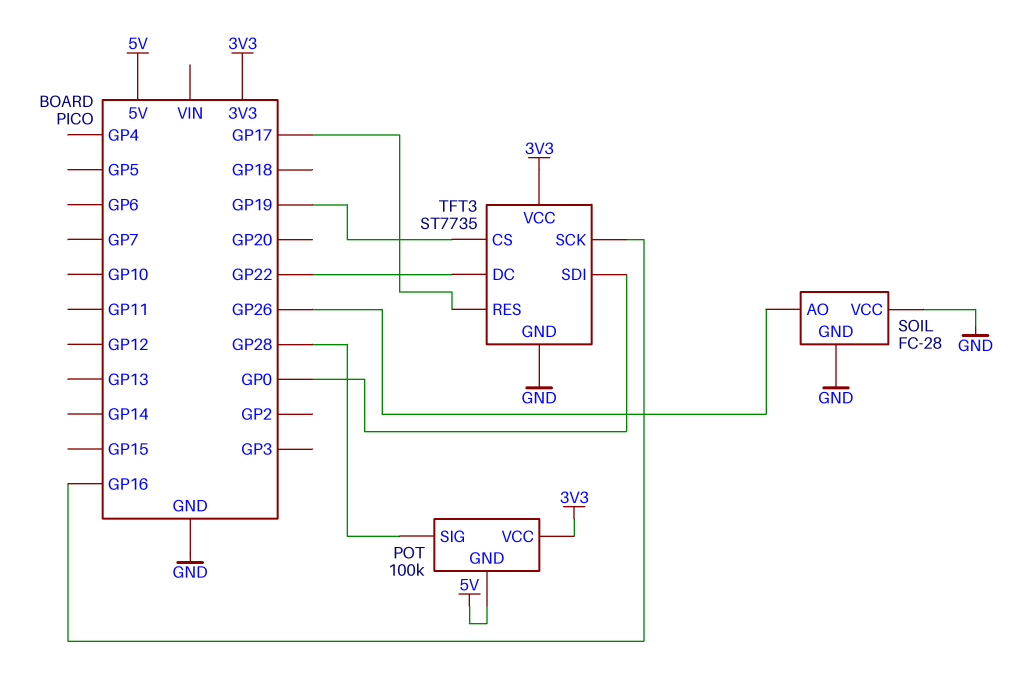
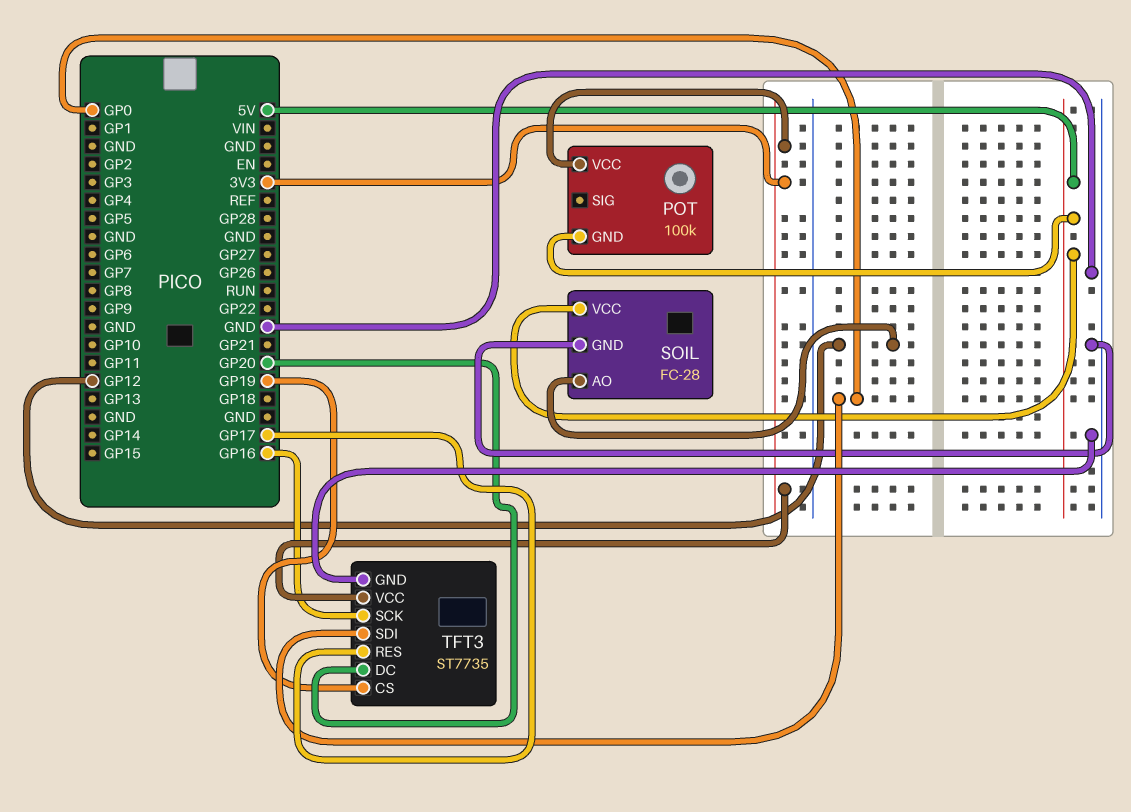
POT pin SIG: GP28 -> none
SOIL pin AO: GP26 -> GP12
SOIL pin VCC: GND -> 5V
TFT3 pin DC: GP22 -> GP20

